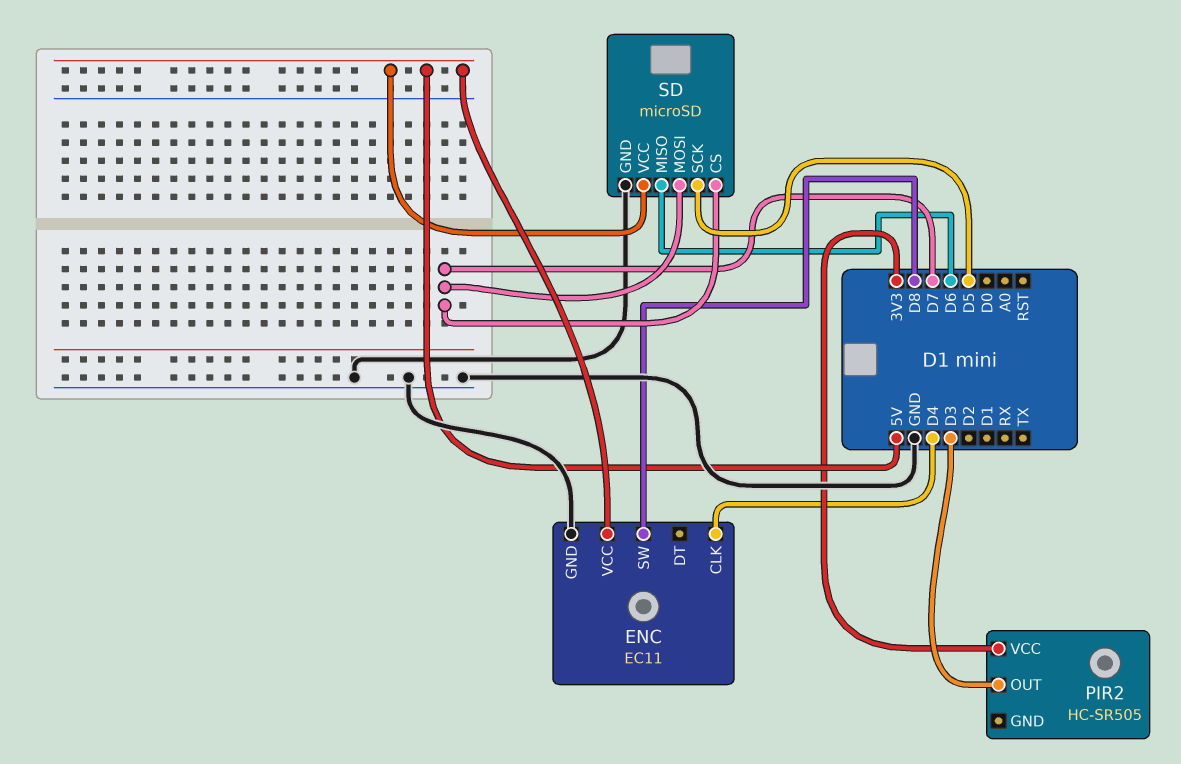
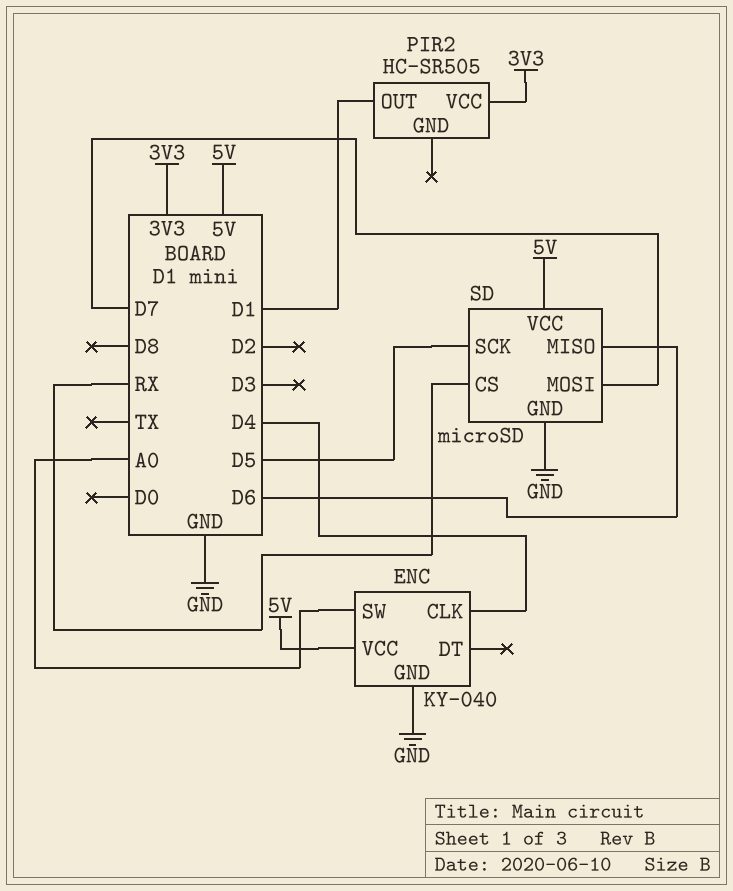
ENC: EC11 -> KY-040
ENC pin SW: D8 -> A0
PIR2 pin OUT: D3 -> D1
SD pin CS: D7 -> RX

